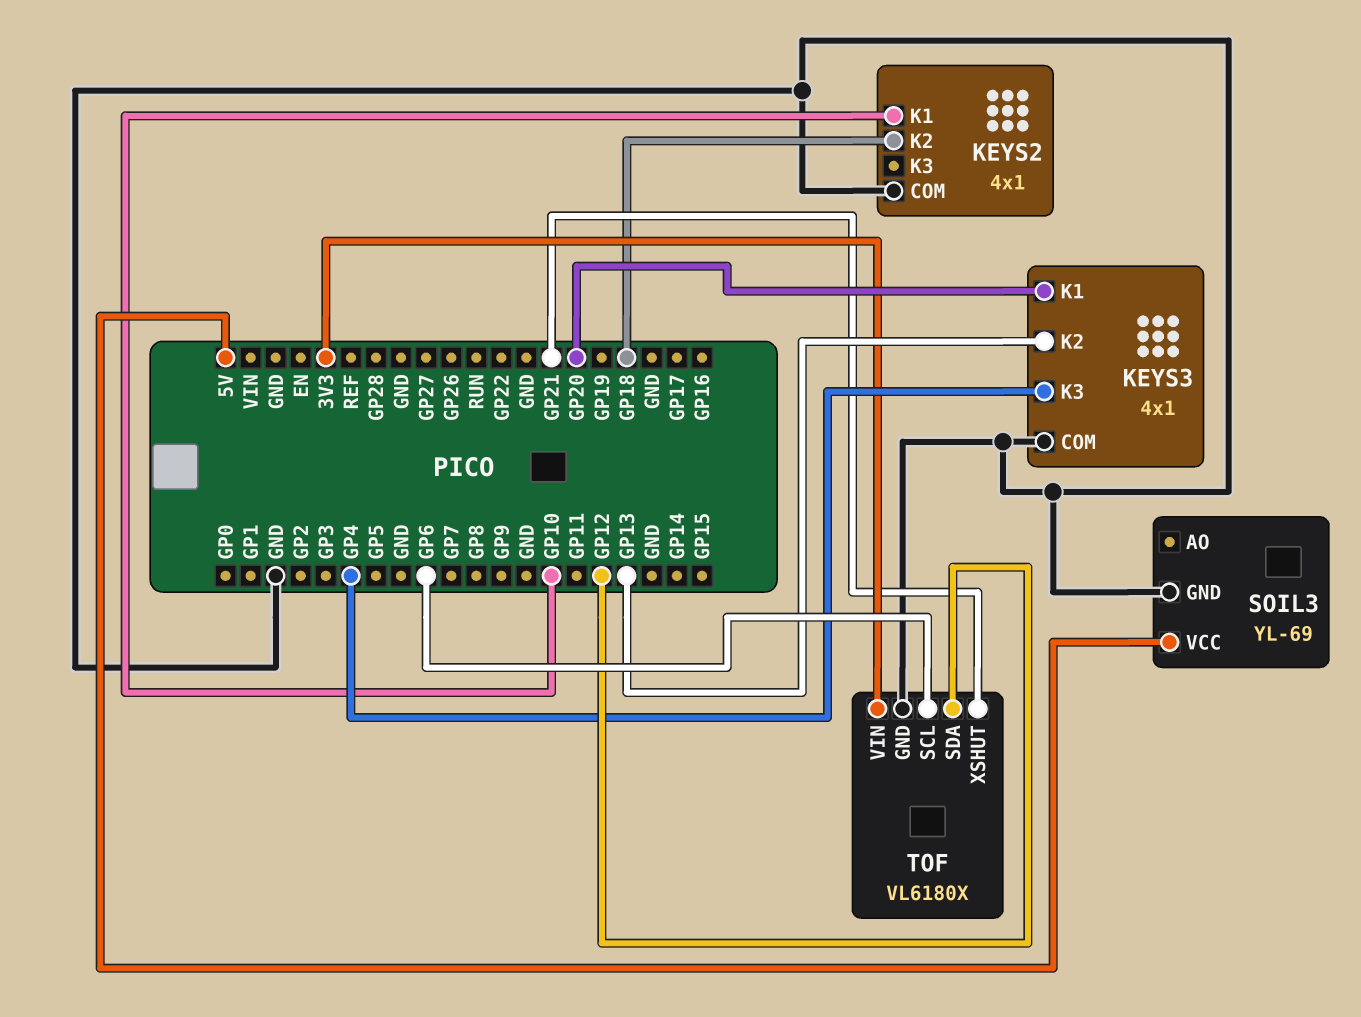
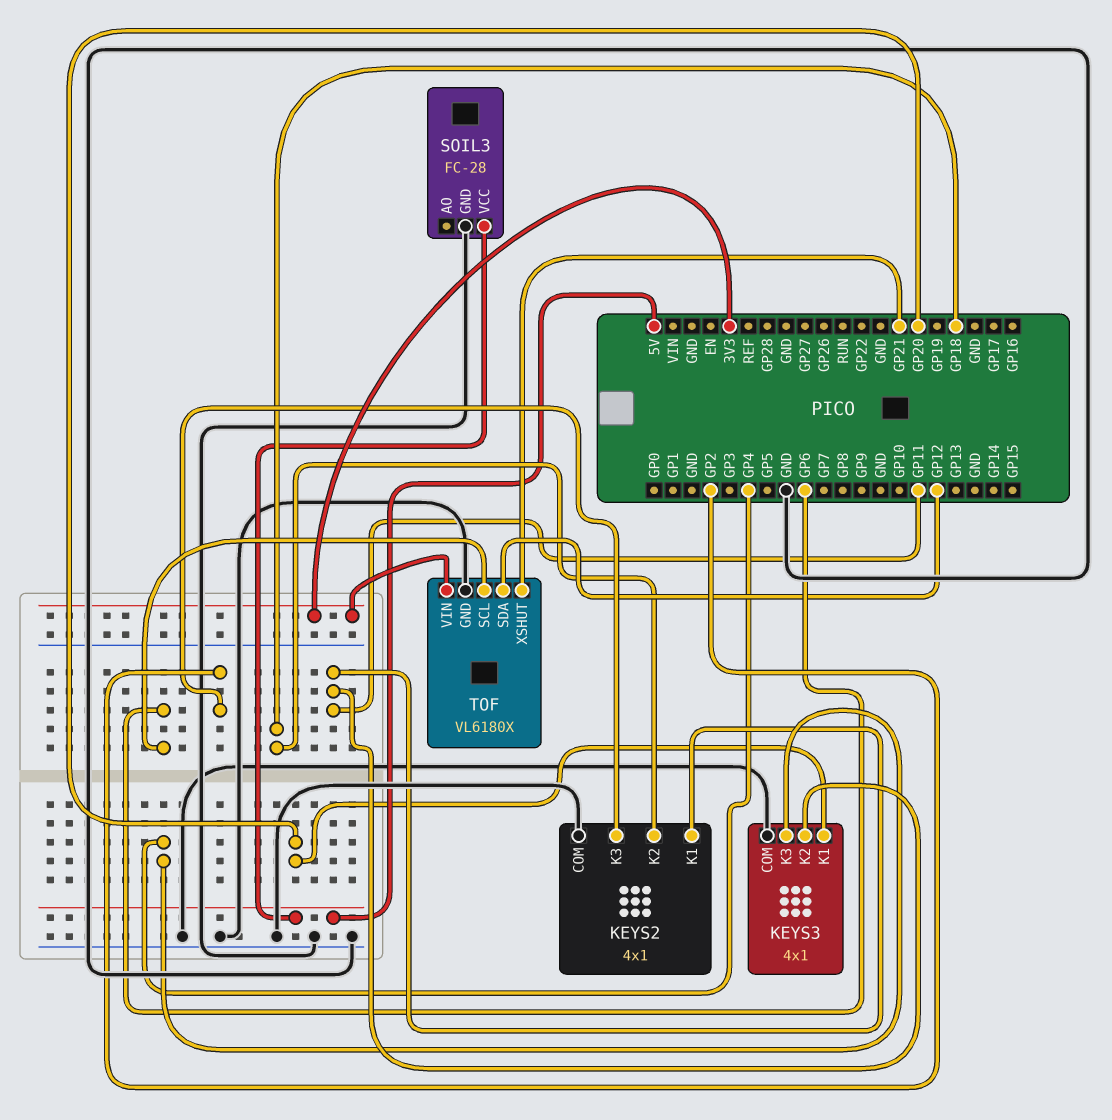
KEYS2 pin K1: GP10 -> GP11
KEYS2 pin K3: none -> GP2
KEYS3 pin K2: GP13 -> GP11
SOIL3: YL-69 -> FC-28

